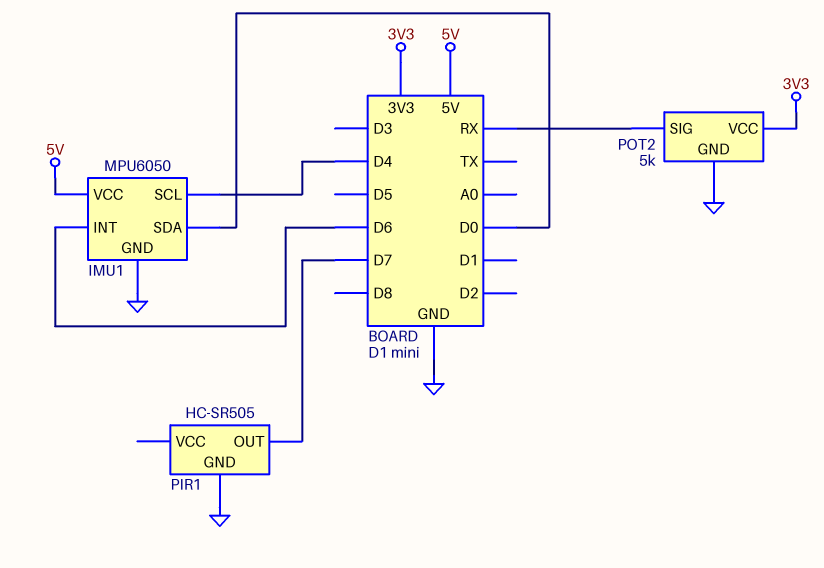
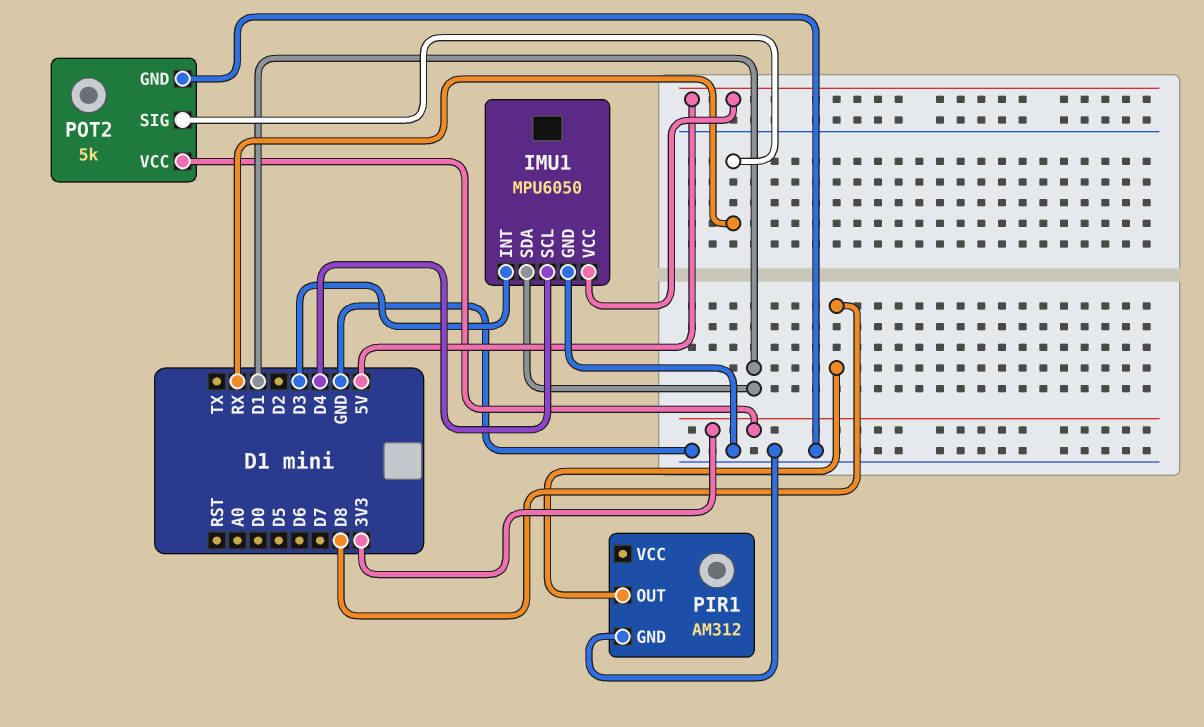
IMU1 pin INT: D6 -> D3
IMU1 pin SDA: D0 -> D1
PIR1: HC-SR505 -> AM312
PIR1 pin OUT: D7 -> D8

